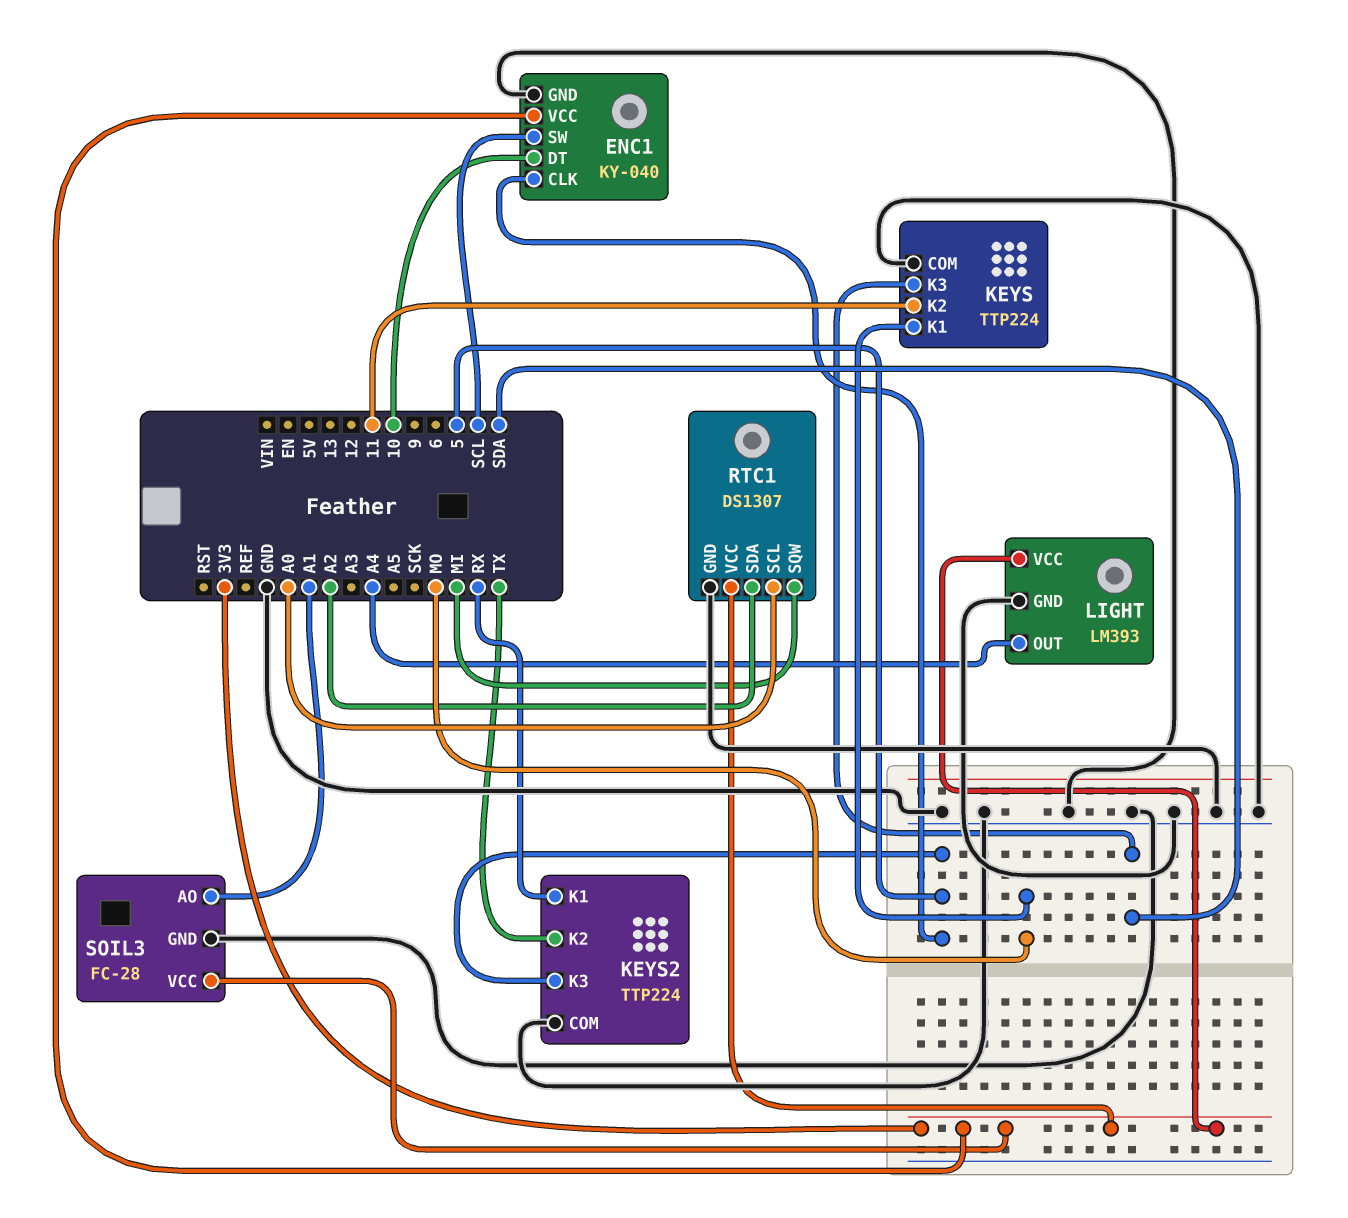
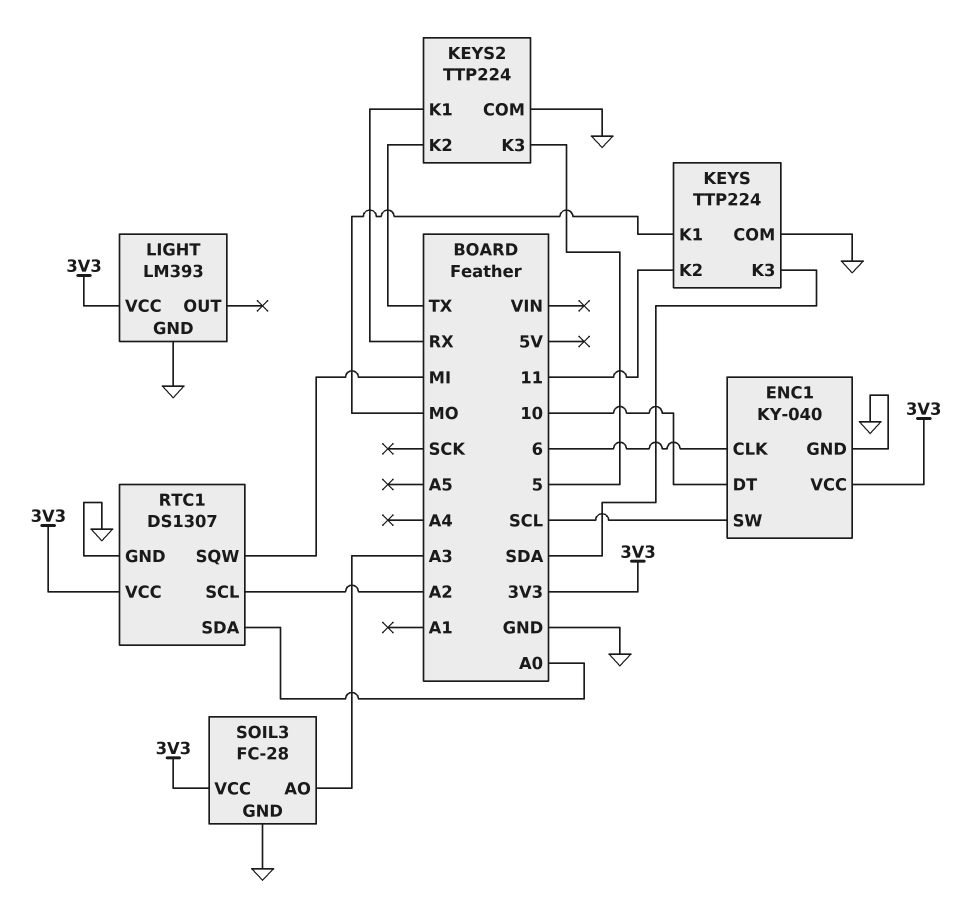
ENC1 pin CLK: 5 -> 6
LIGHT pin OUT: A4 -> none
RTC1 pin SCL: A0 -> A2
RTC1 pin SDA: A2 -> A0
SOIL3 pin AO: A1 -> A3

